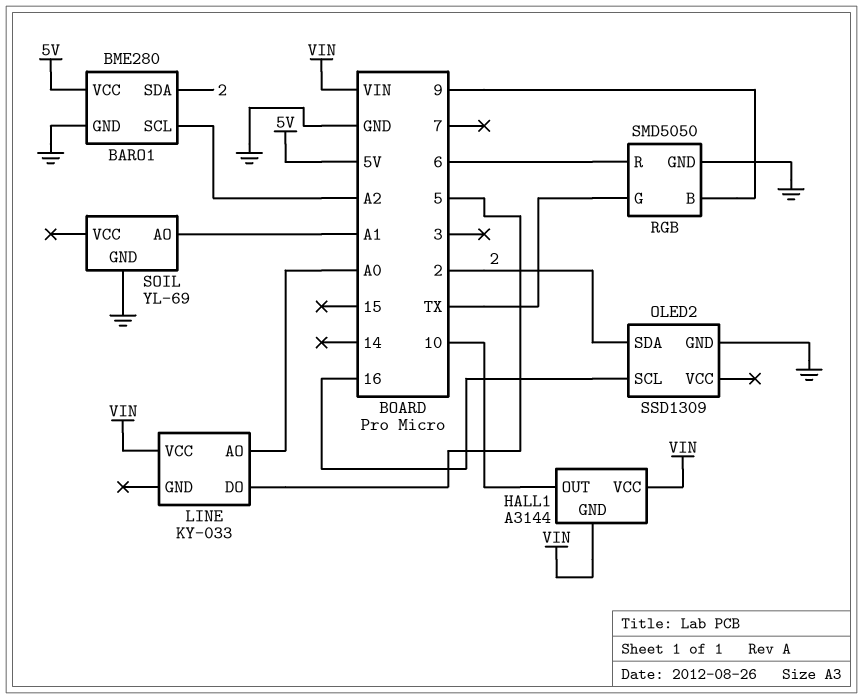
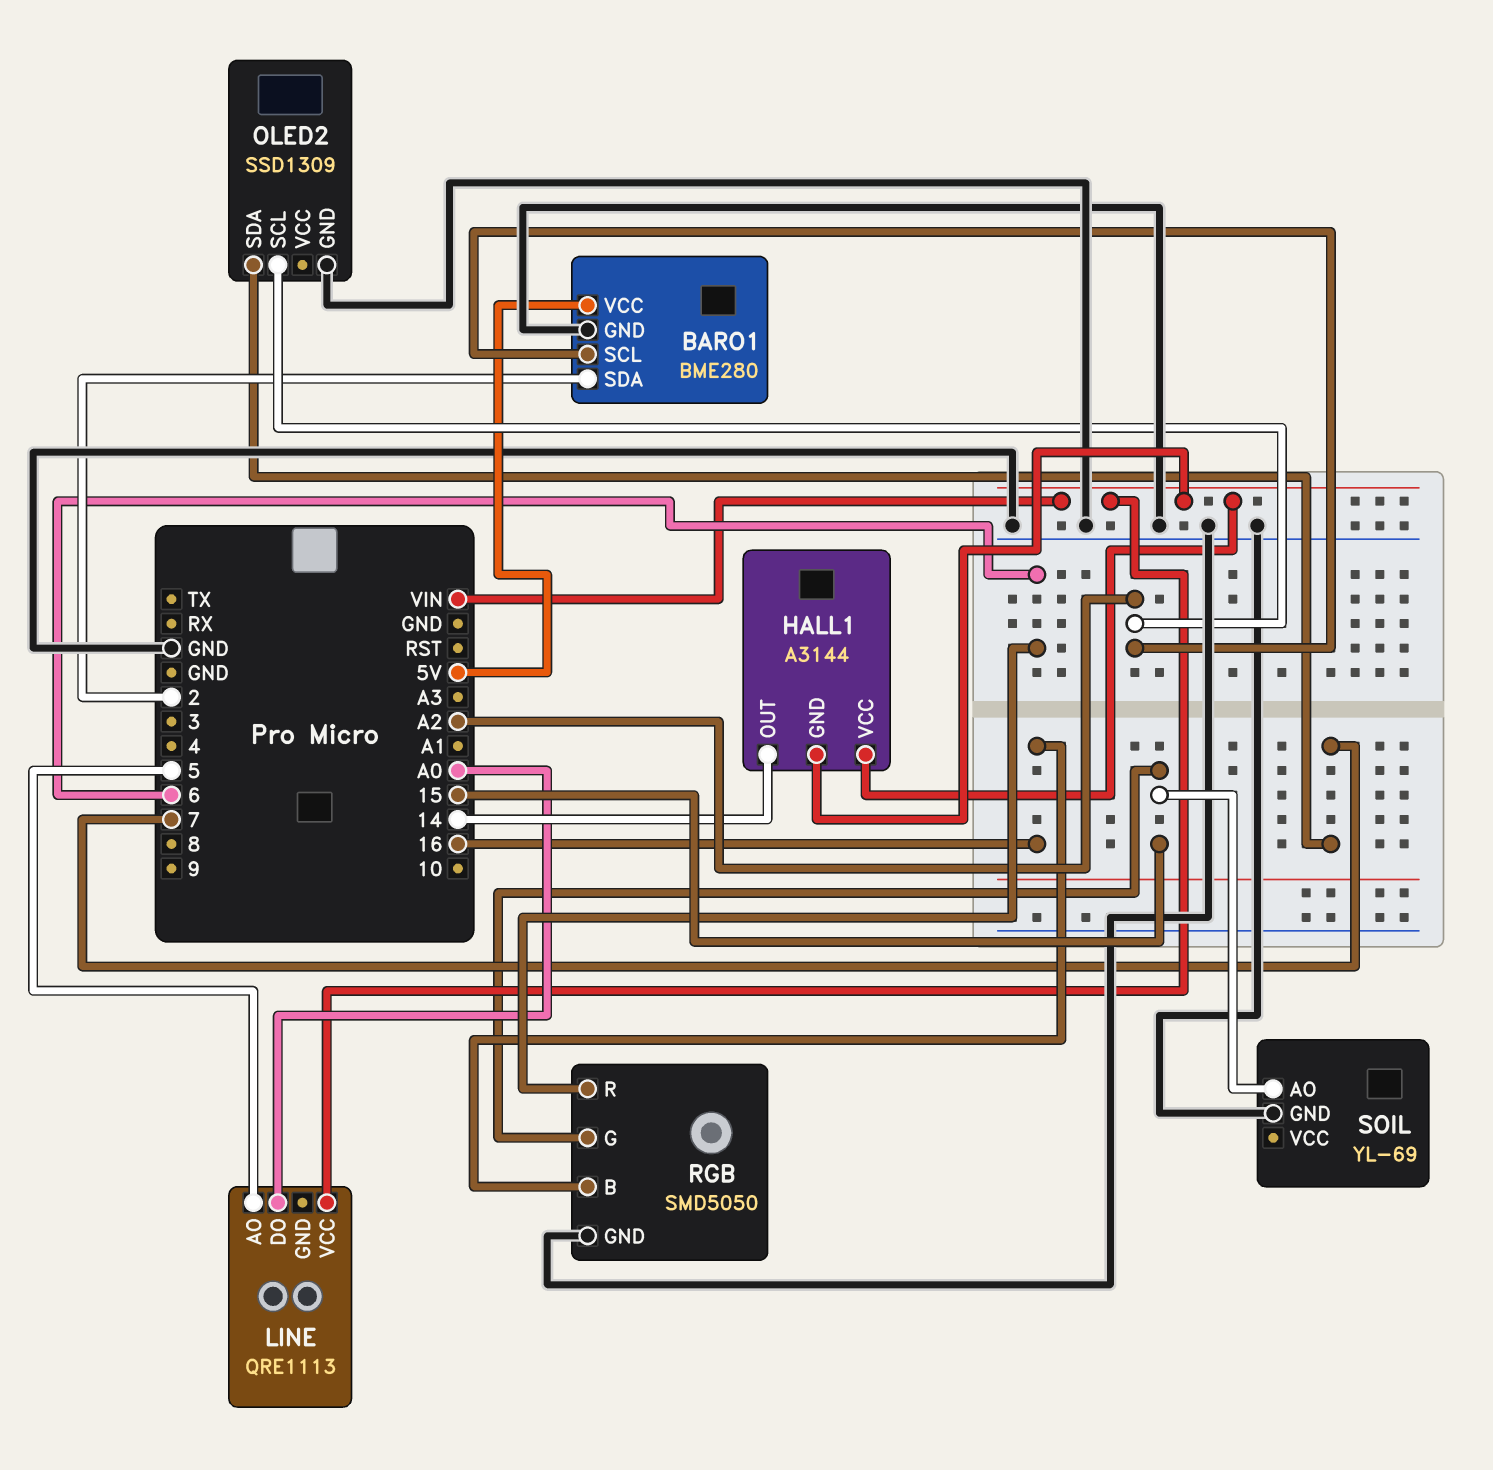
HALL1 pin OUT: 10 -> 14
LINE: KY-033 -> QRE1113
LINE pin AO: A0 -> 5
LINE pin DO: 5 -> A0
OLED2 pin SCL: 16 -> A2
OLED2 pin SDA: 2 -> 7
RGB pin B: 9 -> 16
RGB pin G: TX -> 15
SOIL pin AO: A1 -> 15

